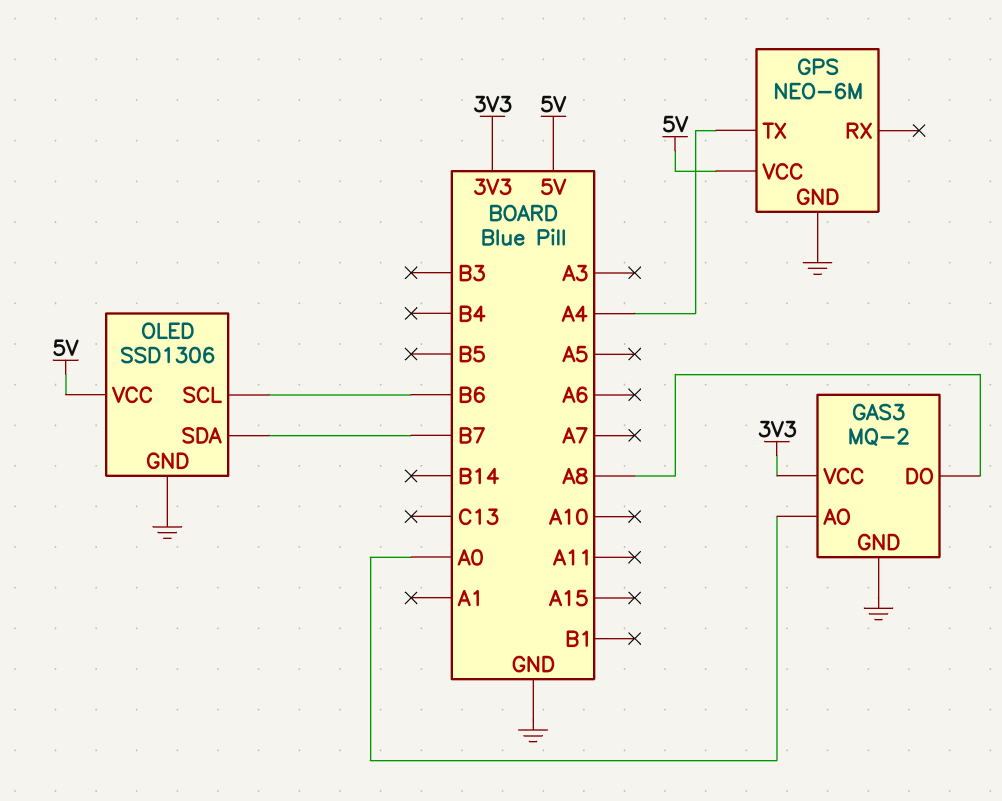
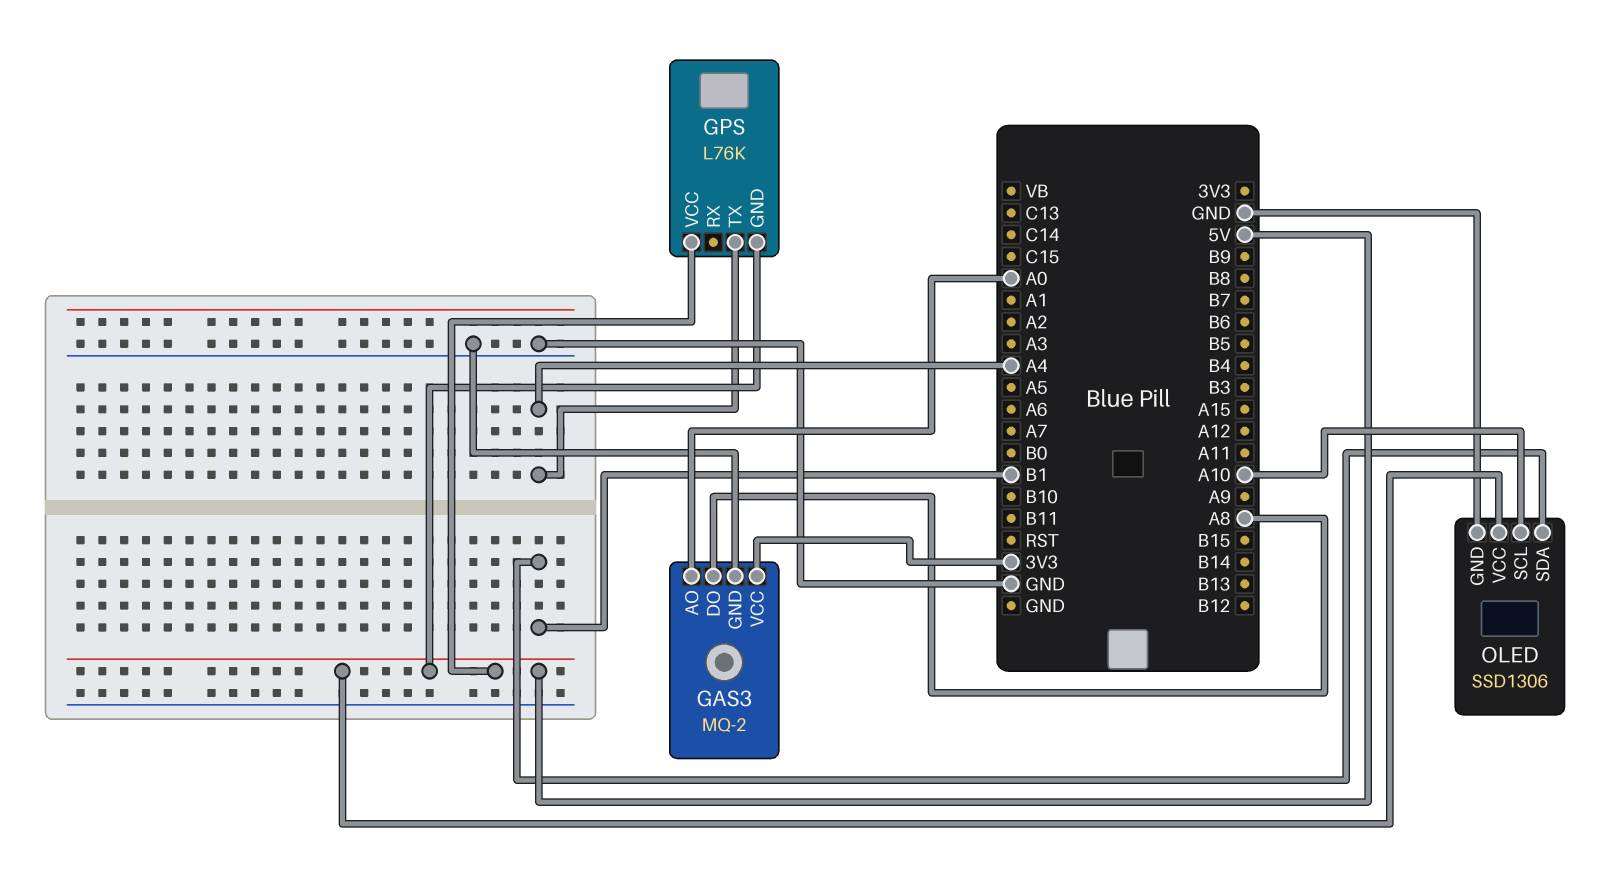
GPS: NEO-6M -> L76K
GPS pin GND: GND -> 5V
OLED pin SCL: B6 -> A10
OLED pin SDA: B7 -> B1

